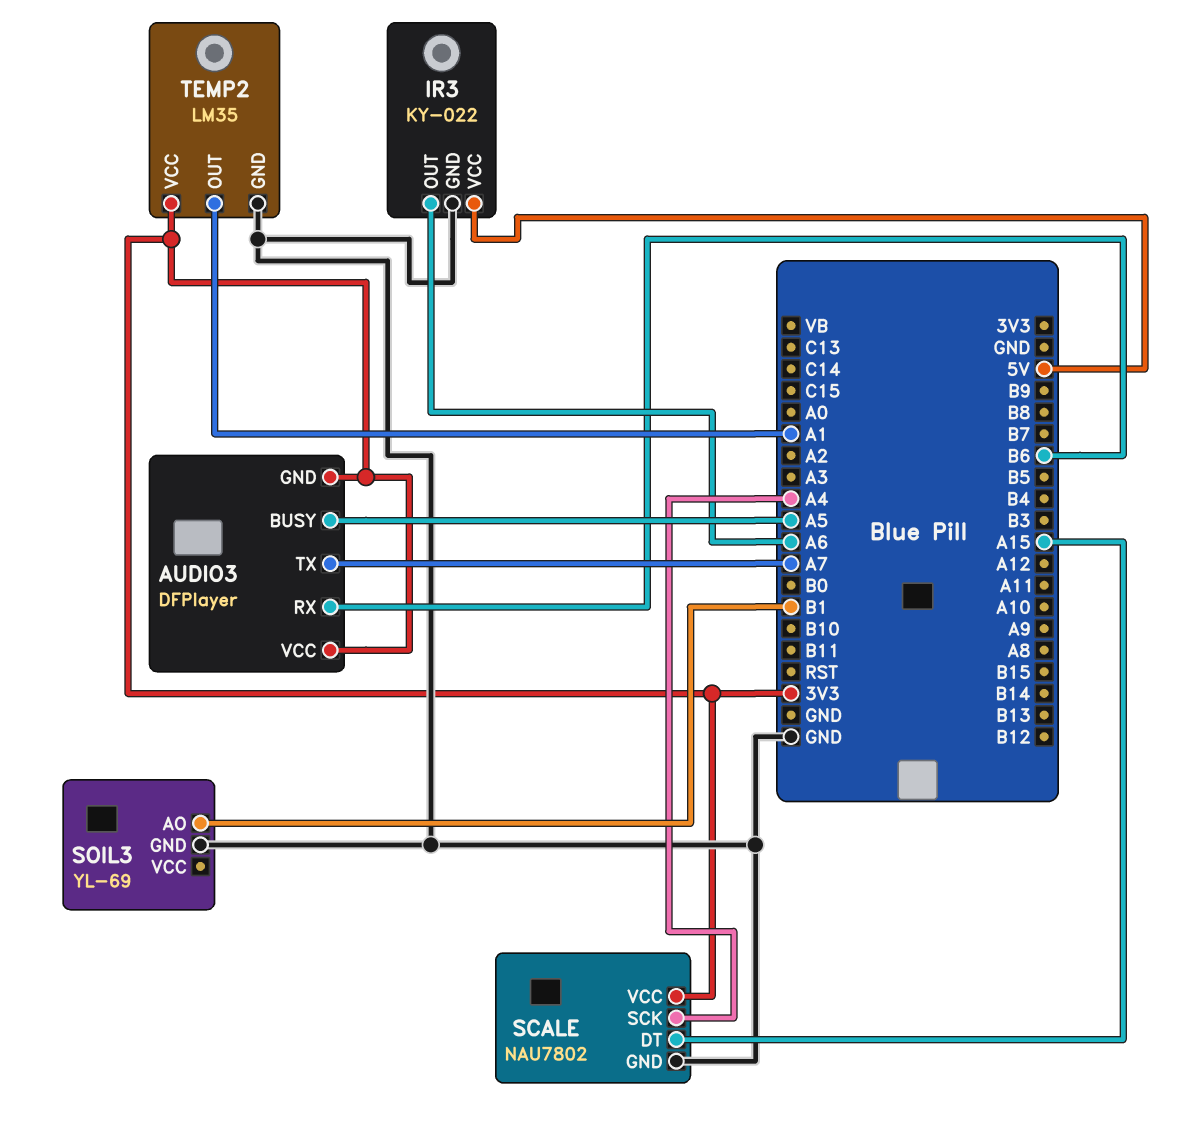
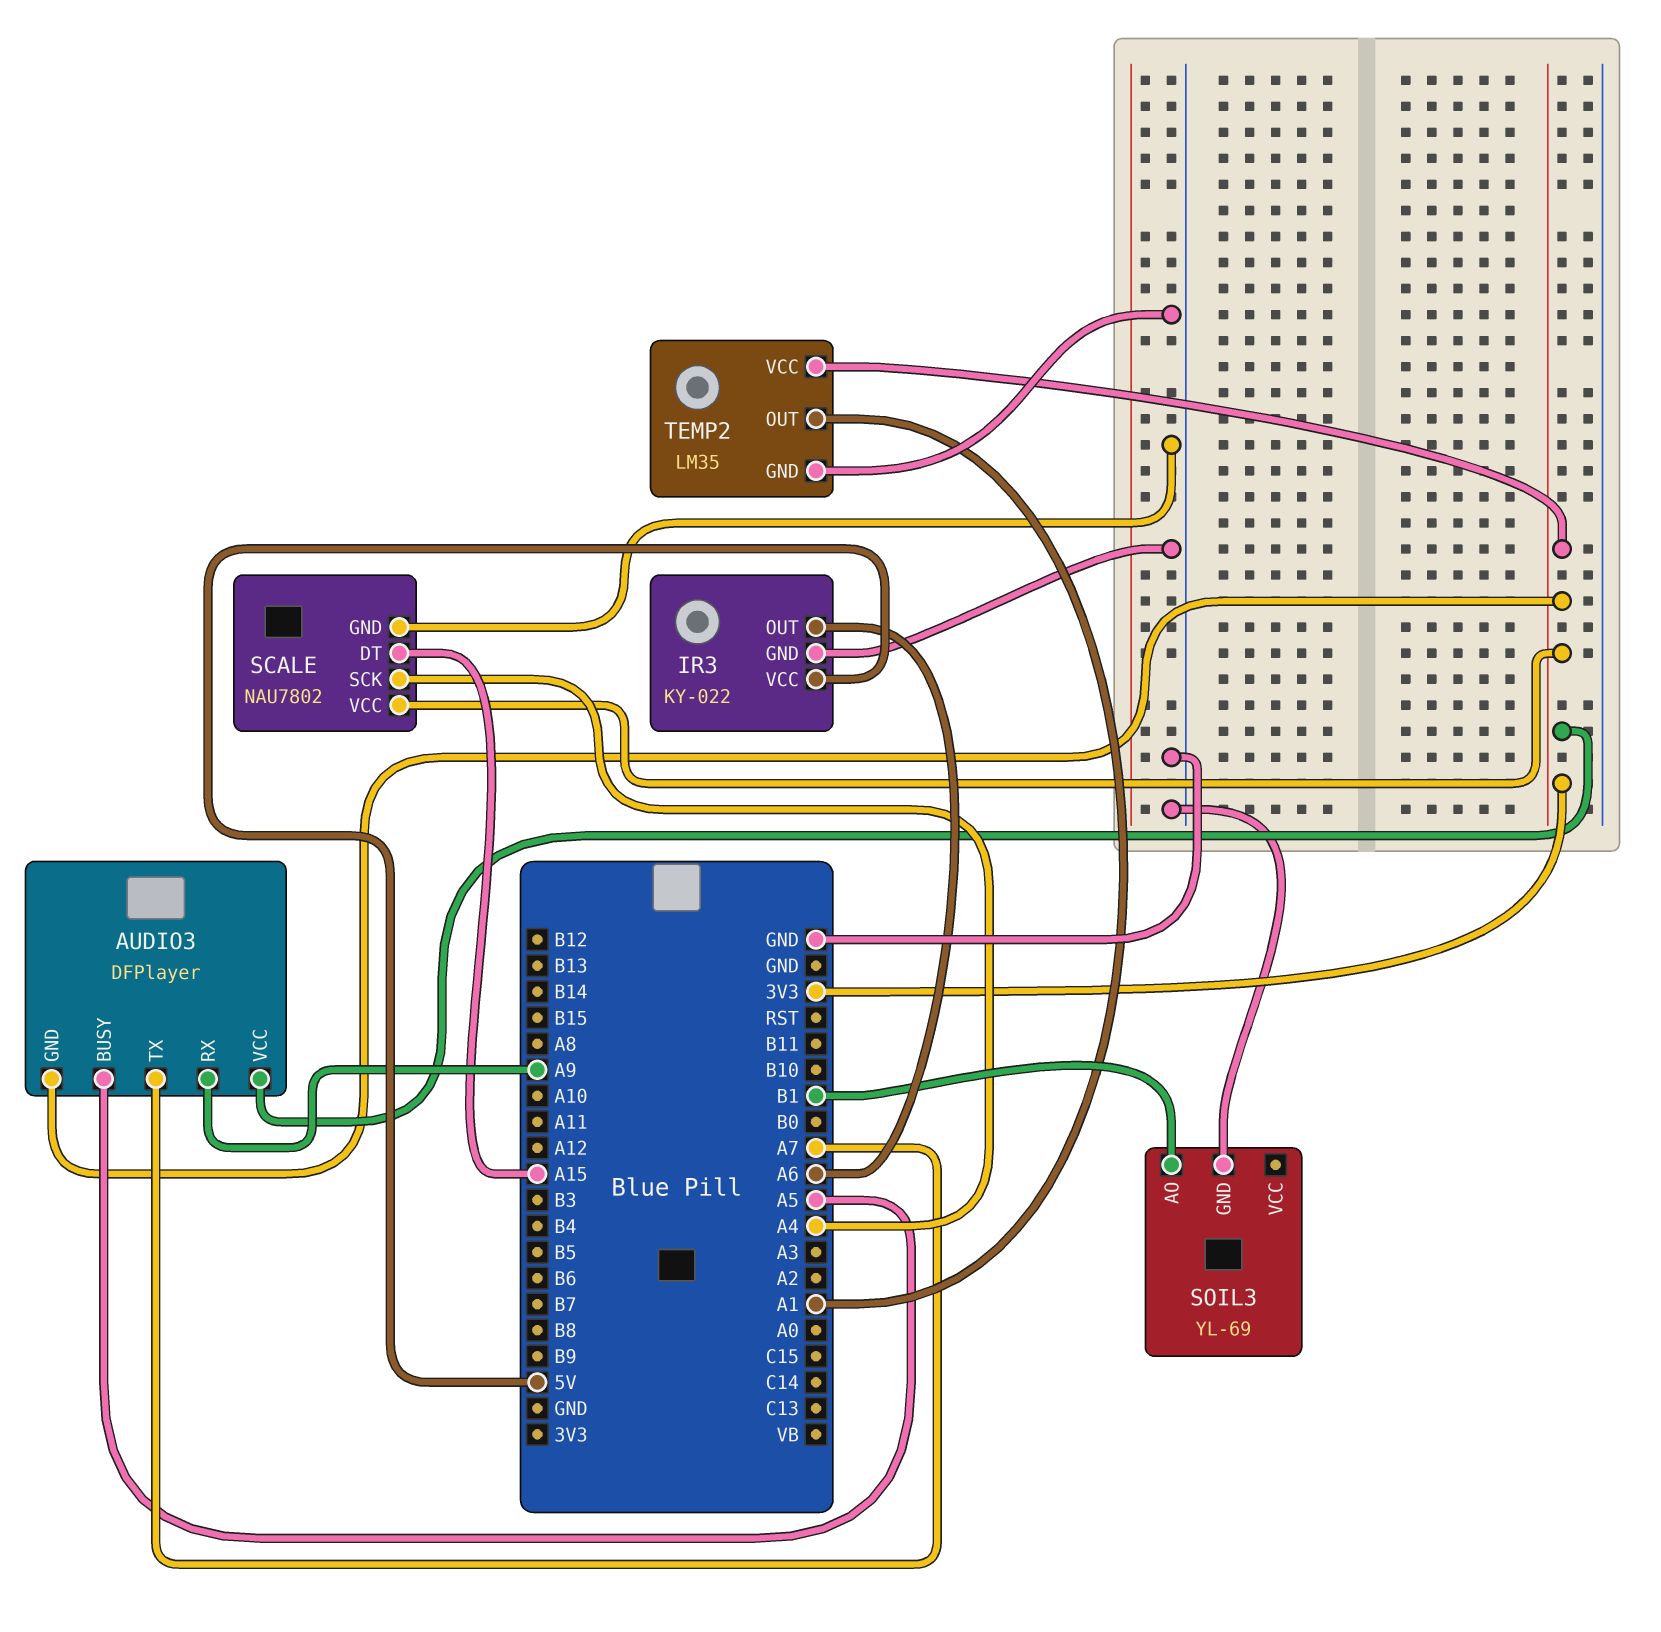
AUDIO3 pin RX: B6 -> A9

